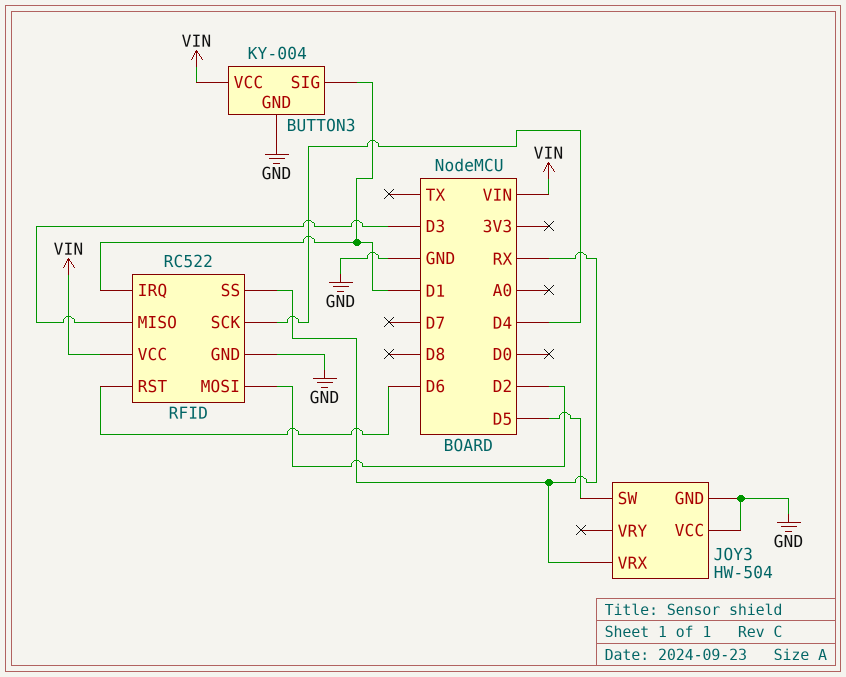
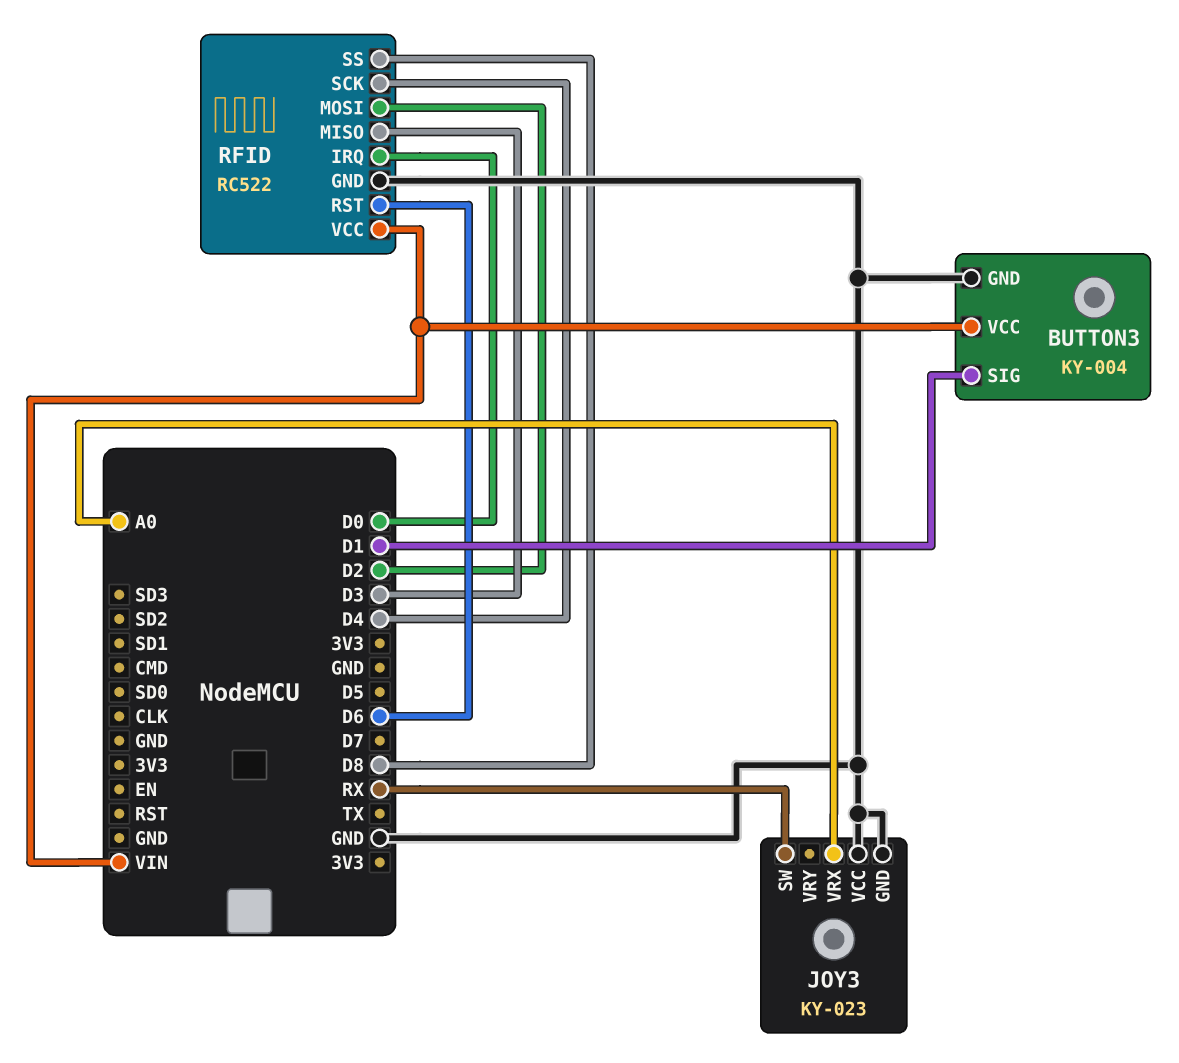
JOY3: HW-504 -> KY-023
JOY3 pin SW: D5 -> RX
JOY3 pin VRX: RX -> A0
RFID pin IRQ: D1 -> D0
RFID pin SS: RX -> D8

